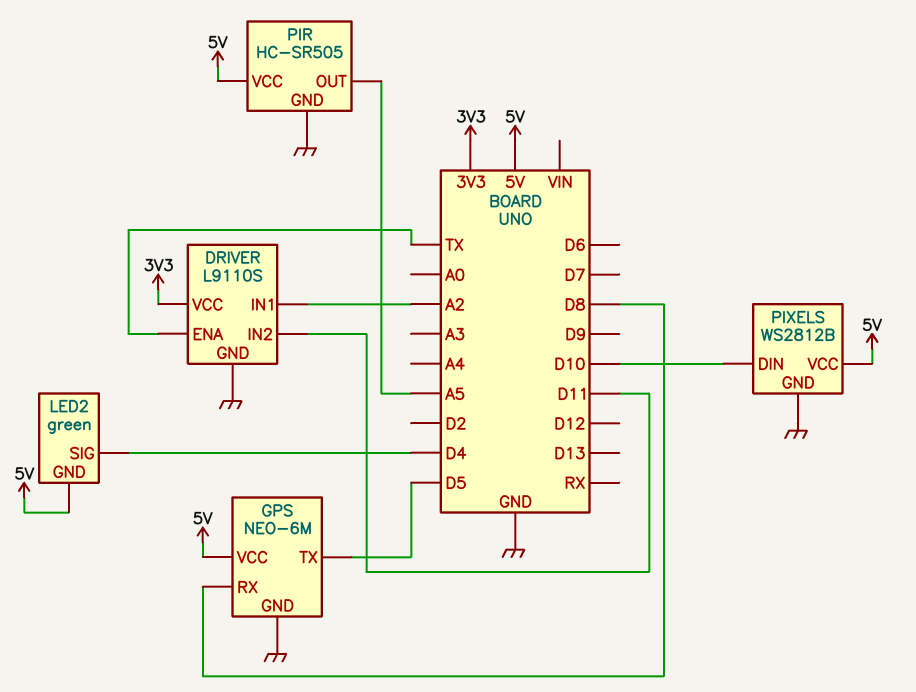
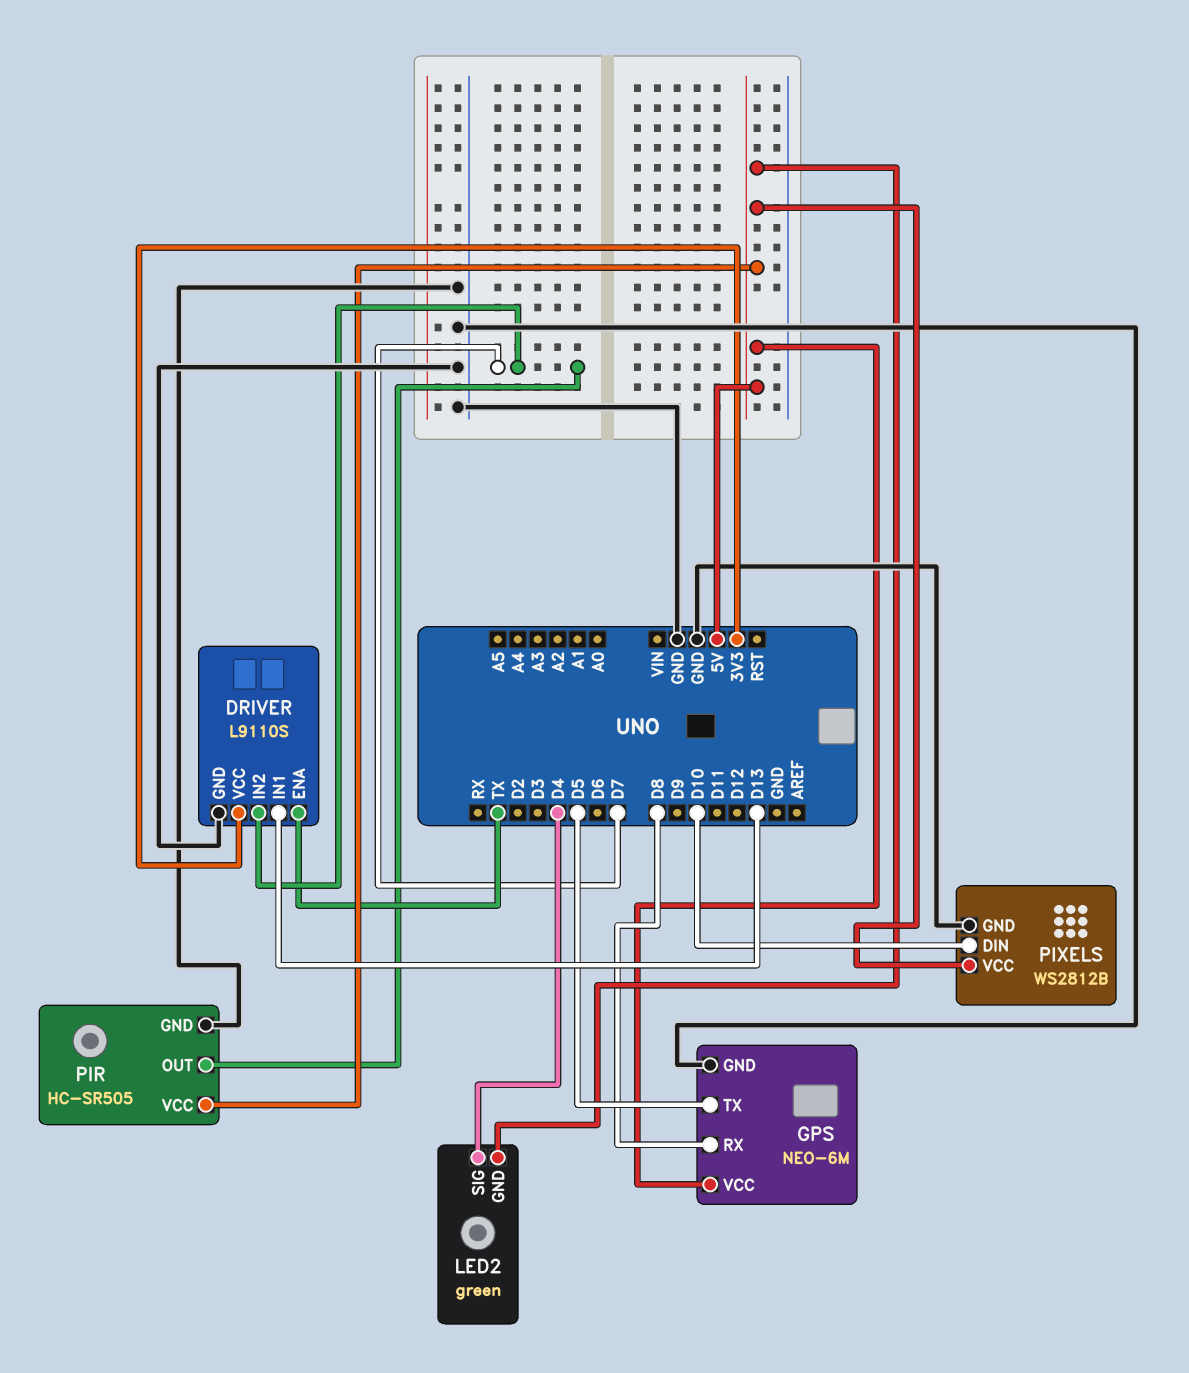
DRIVER pin IN1: A2 -> D13
DRIVER pin IN2: D11 -> D7
PIR pin OUT: A5 -> D7

